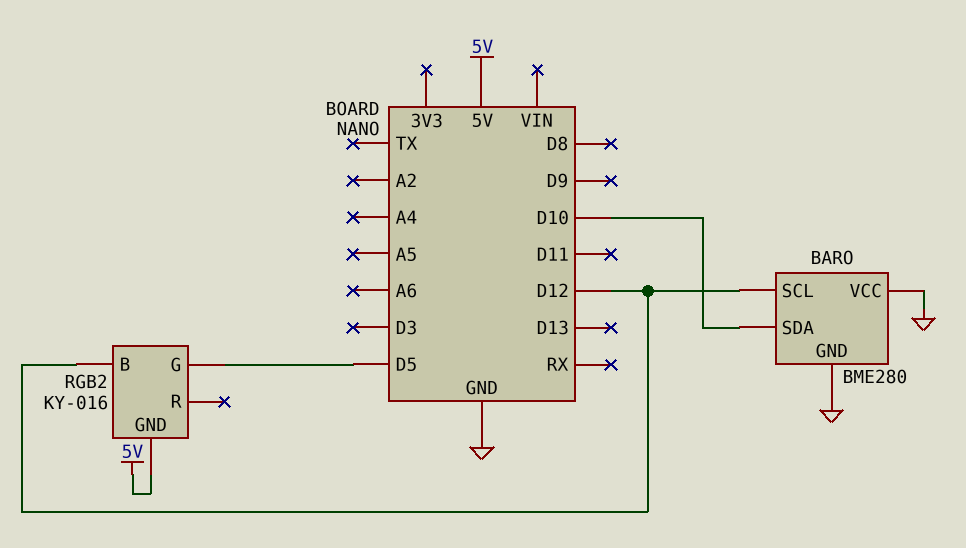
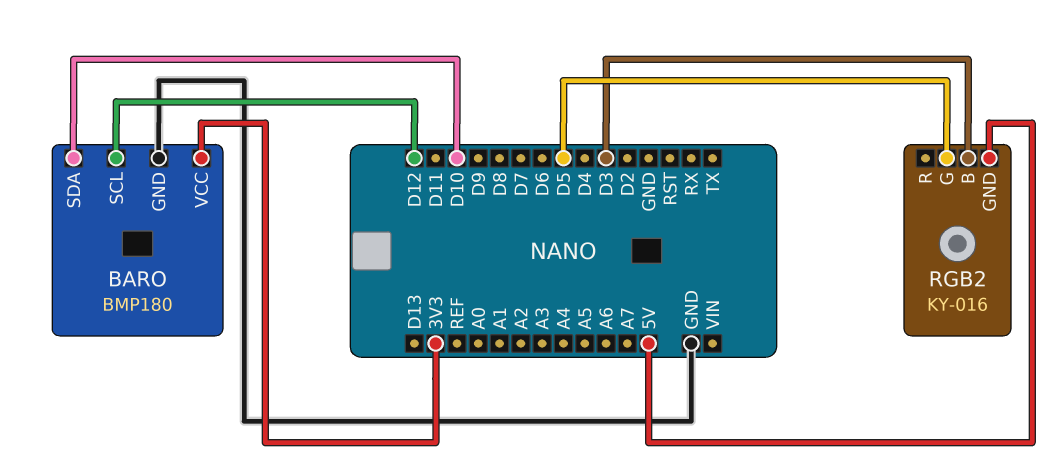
BARO: BME280 -> BMP180
BARO pin VCC: GND -> 3V3
RGB2 pin B: D12 -> D3

